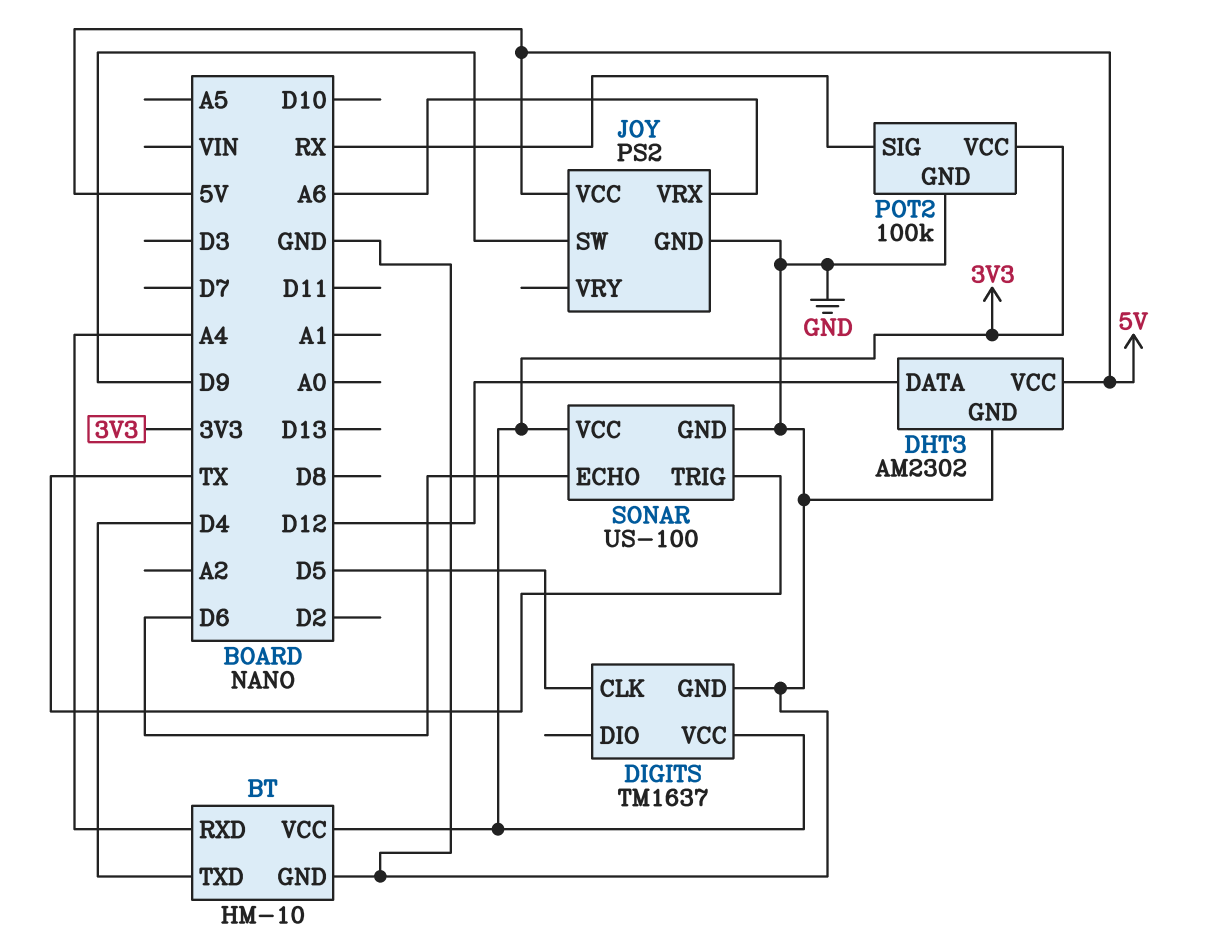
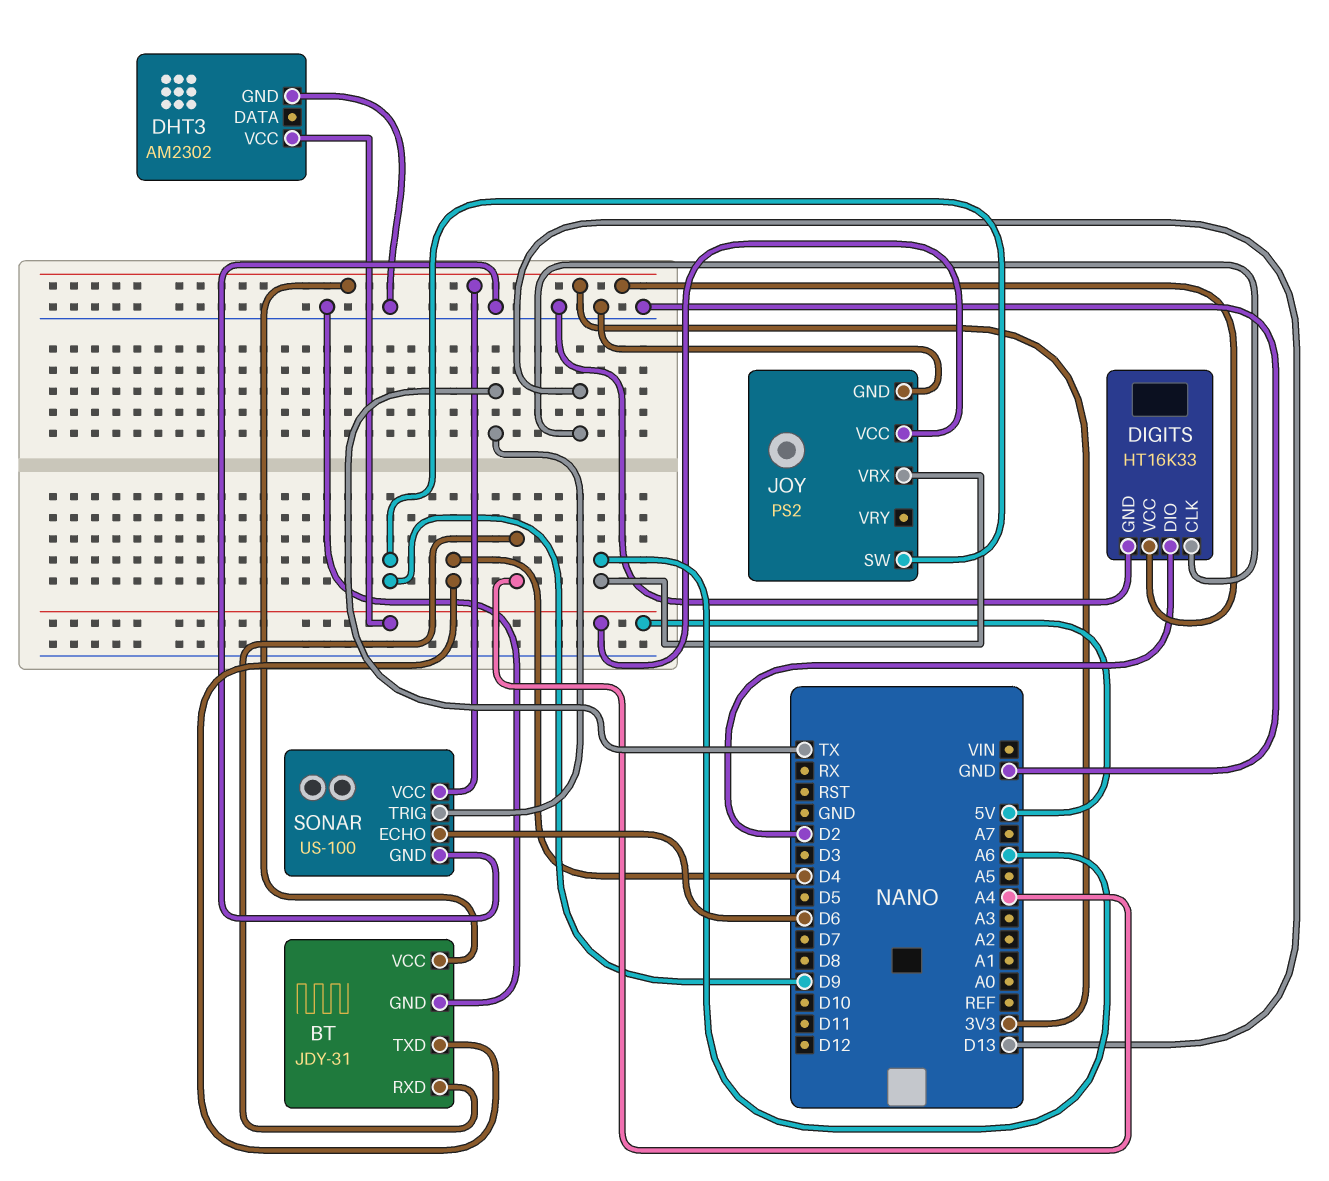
BT: HM-10 -> JDY-31
DHT3 pin DATA: D12 -> none
DIGITS: TM1637 -> HT16K33
DIGITS pin CLK: D5 -> D13
DIGITS pin DIO: none -> D2
POT2: 100k -> none
POT2 pin GND: GND -> none
POT2 pin SIG: RX -> none
POT2 pin VCC: 3V3 -> none

